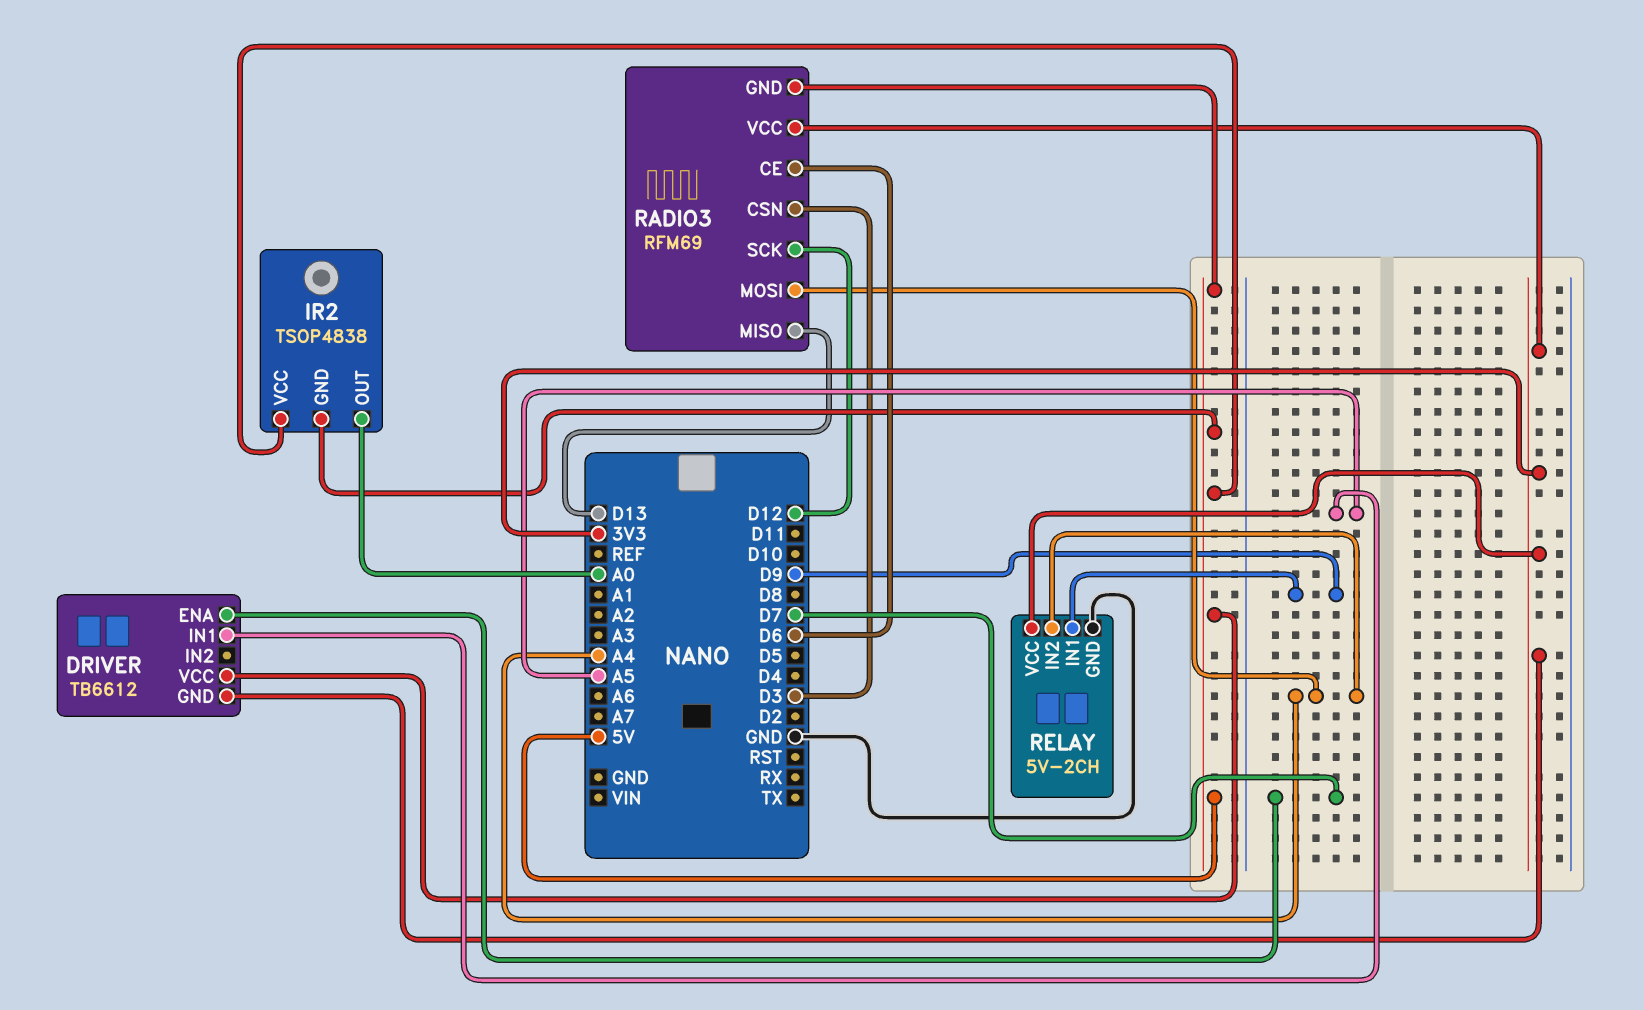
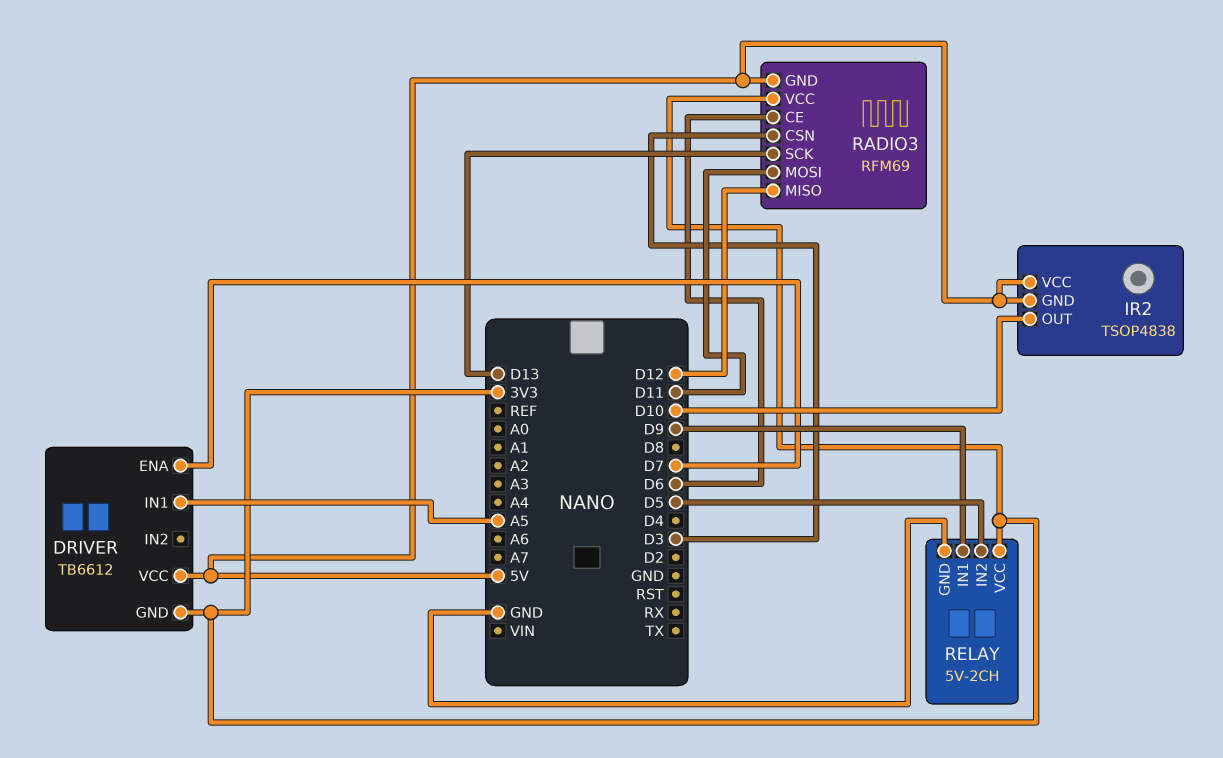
IR2 pin OUT: A0 -> D10
RADIO3 pin MISO: D13 -> D12
RADIO3 pin MOSI: A4 -> D11
RADIO3 pin SCK: D12 -> D13
RELAY pin IN2: A4 -> D5

